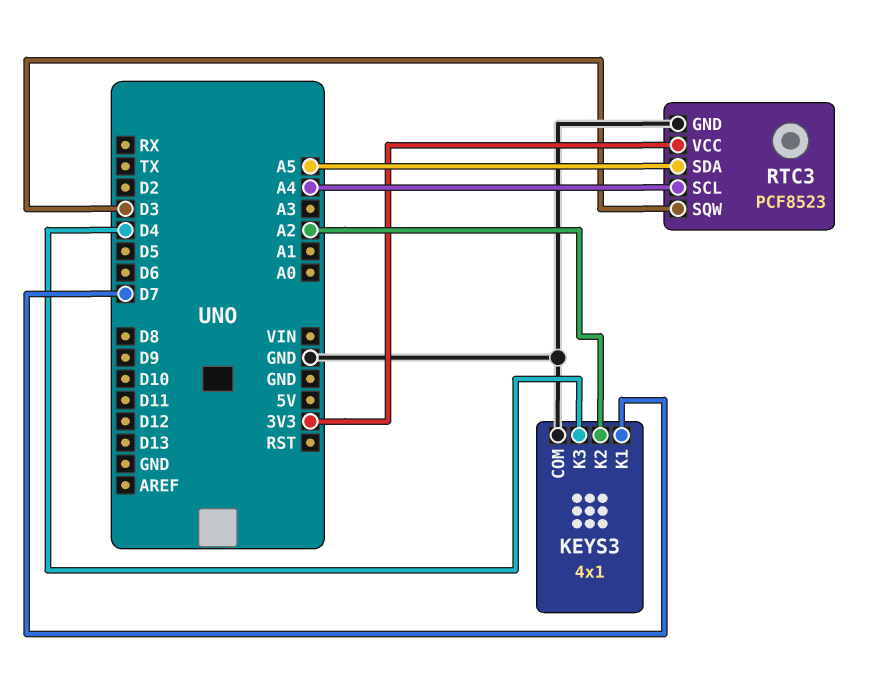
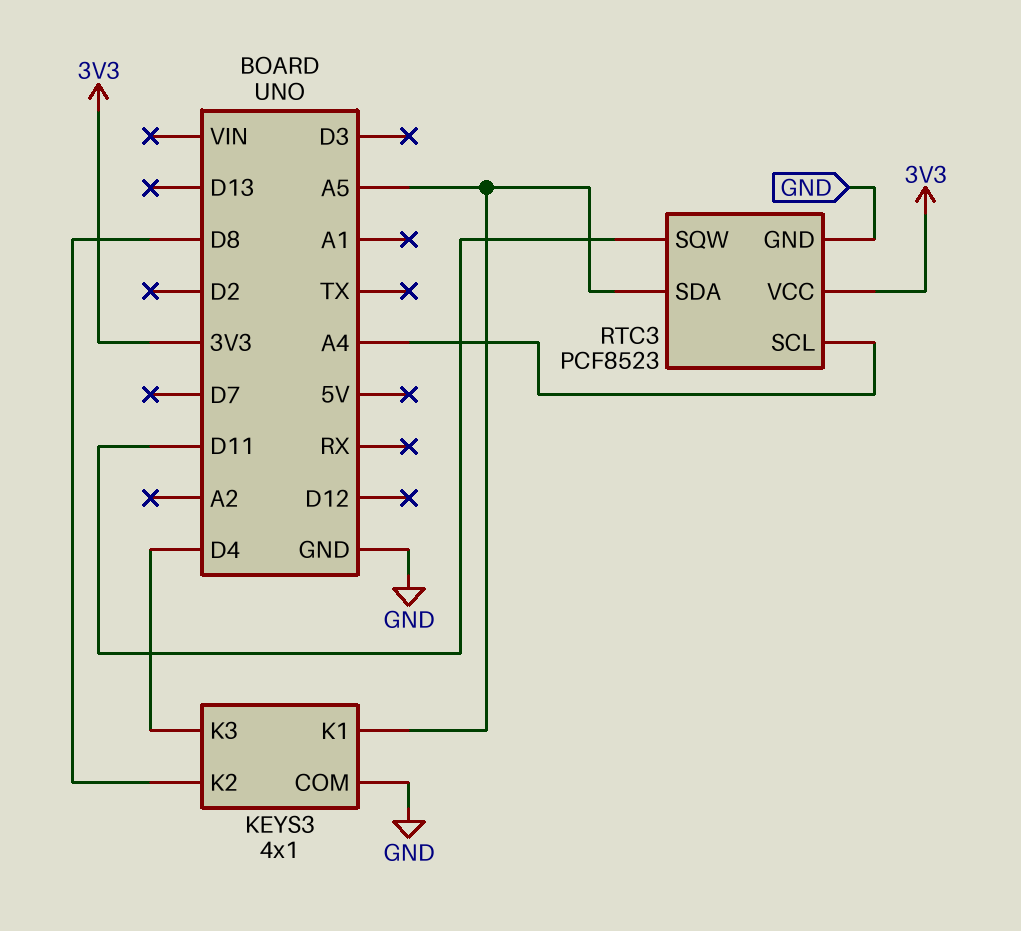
KEYS3 pin K1: D7 -> A5
KEYS3 pin K2: A2 -> D8
RTC3 pin SQW: D3 -> D11

